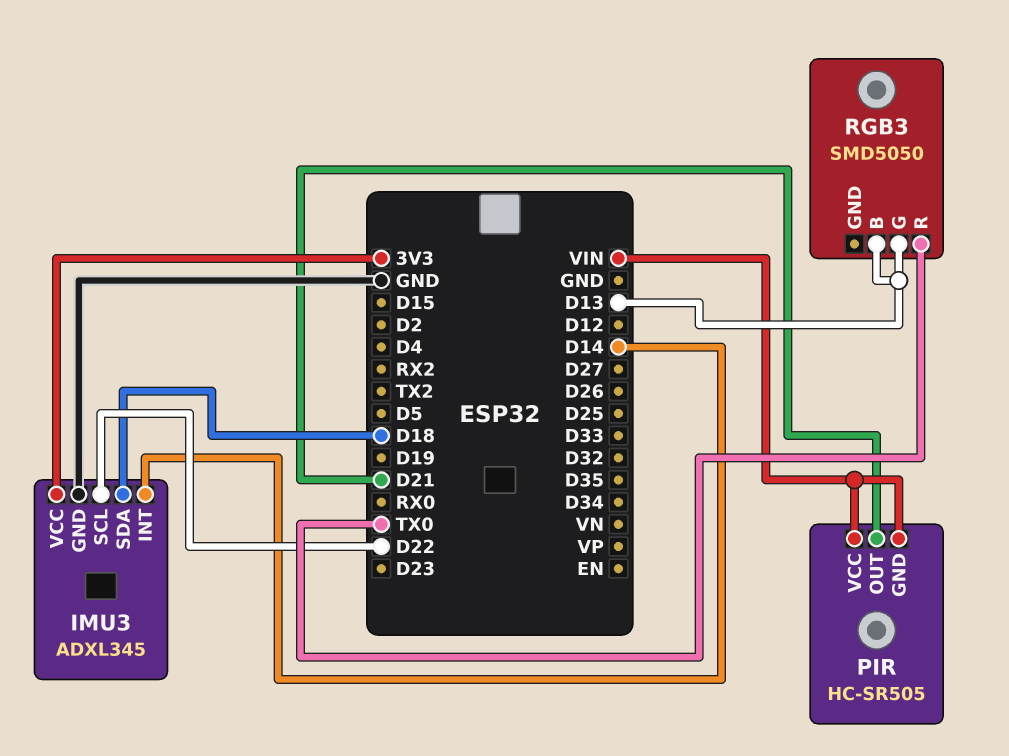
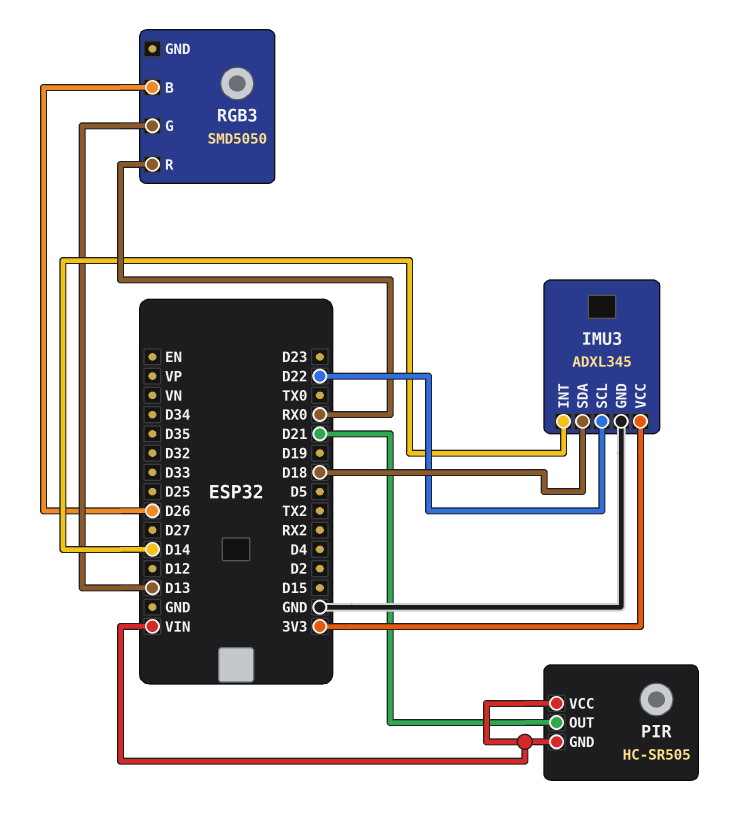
RGB3 pin B: D13 -> D26
RGB3 pin R: TX0 -> RX0

